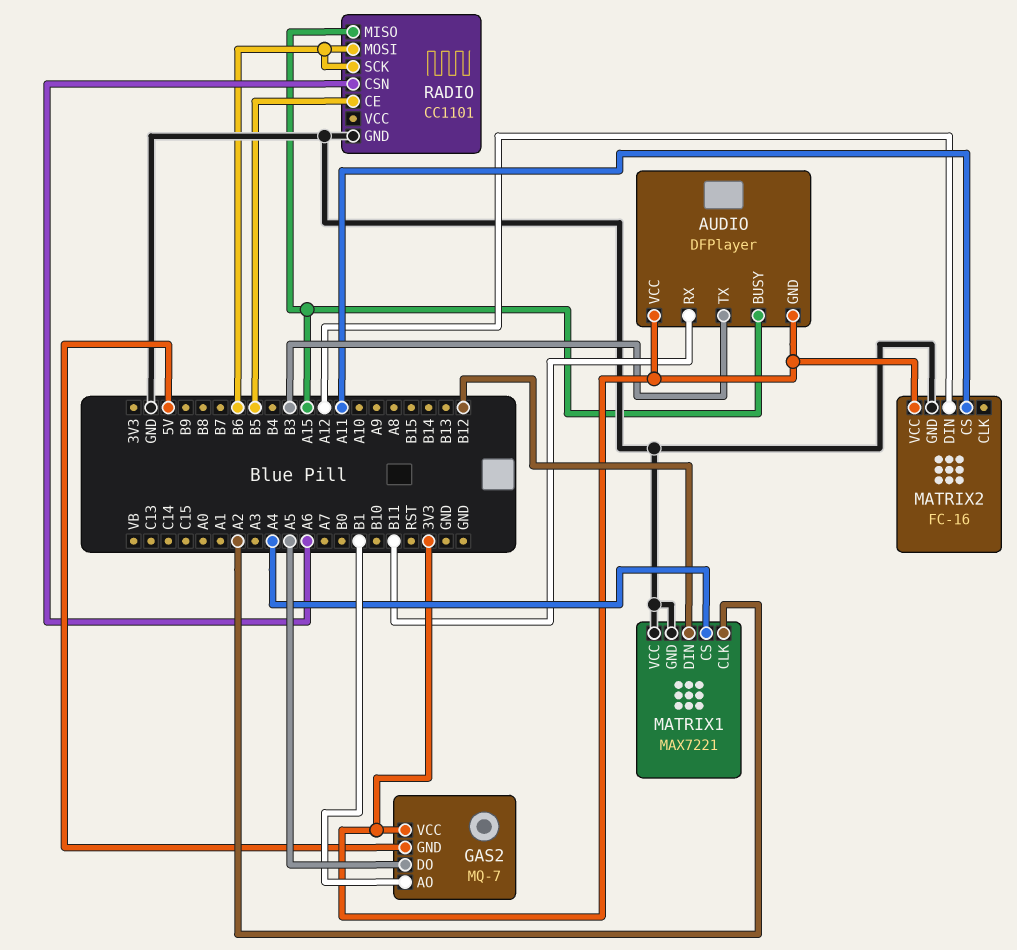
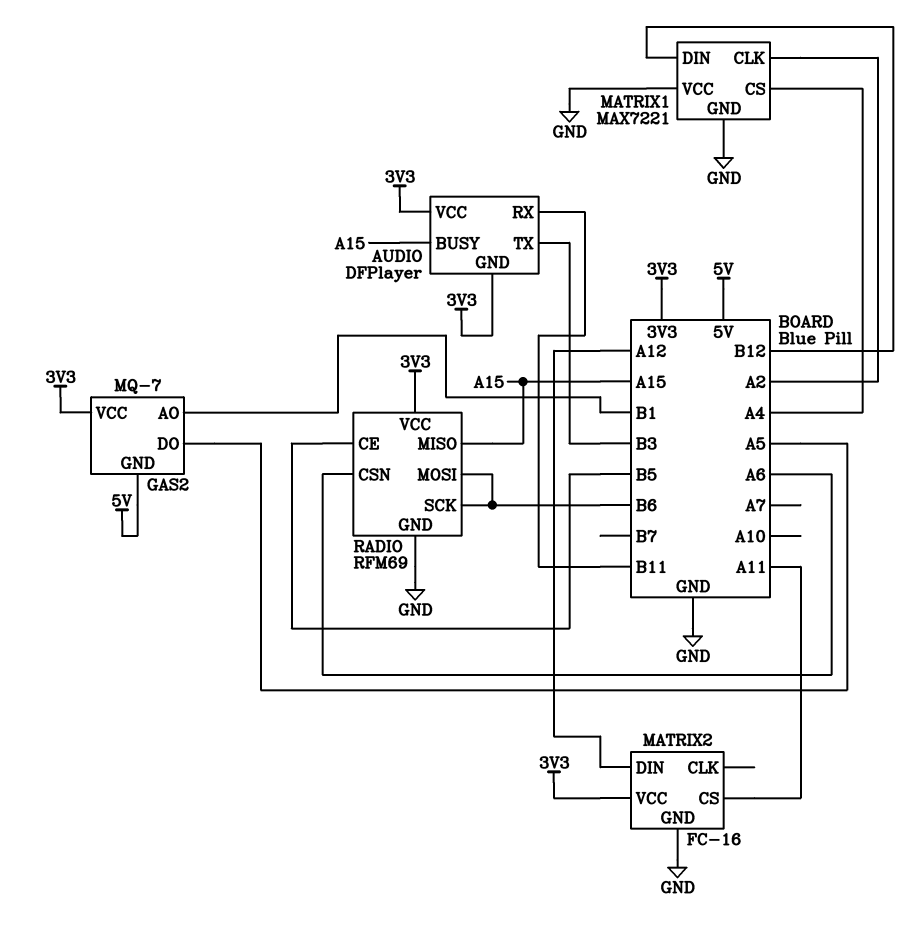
RADIO: CC1101 -> RFM69
RADIO pin VCC: none -> 3V3

